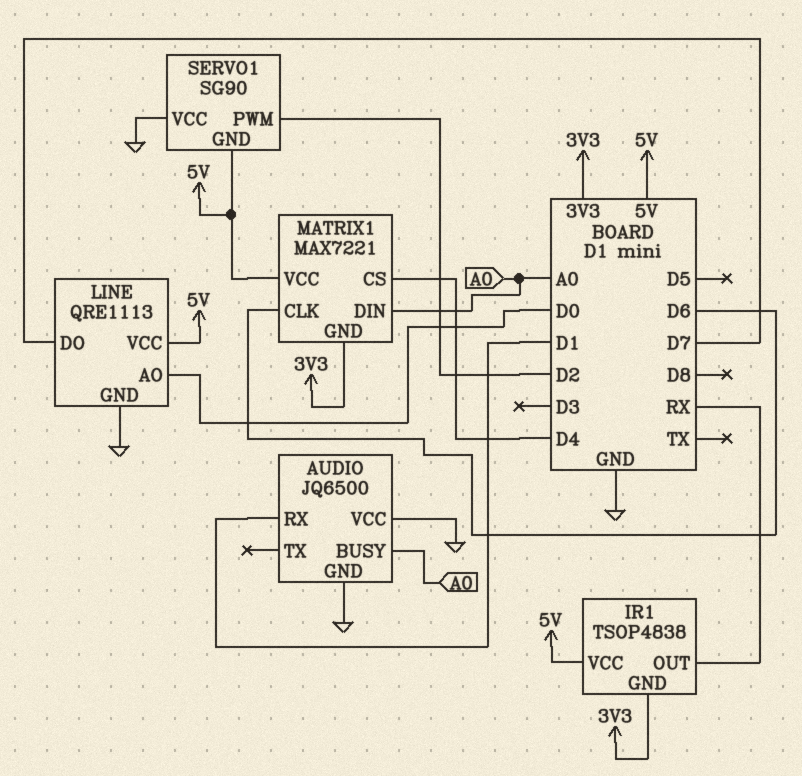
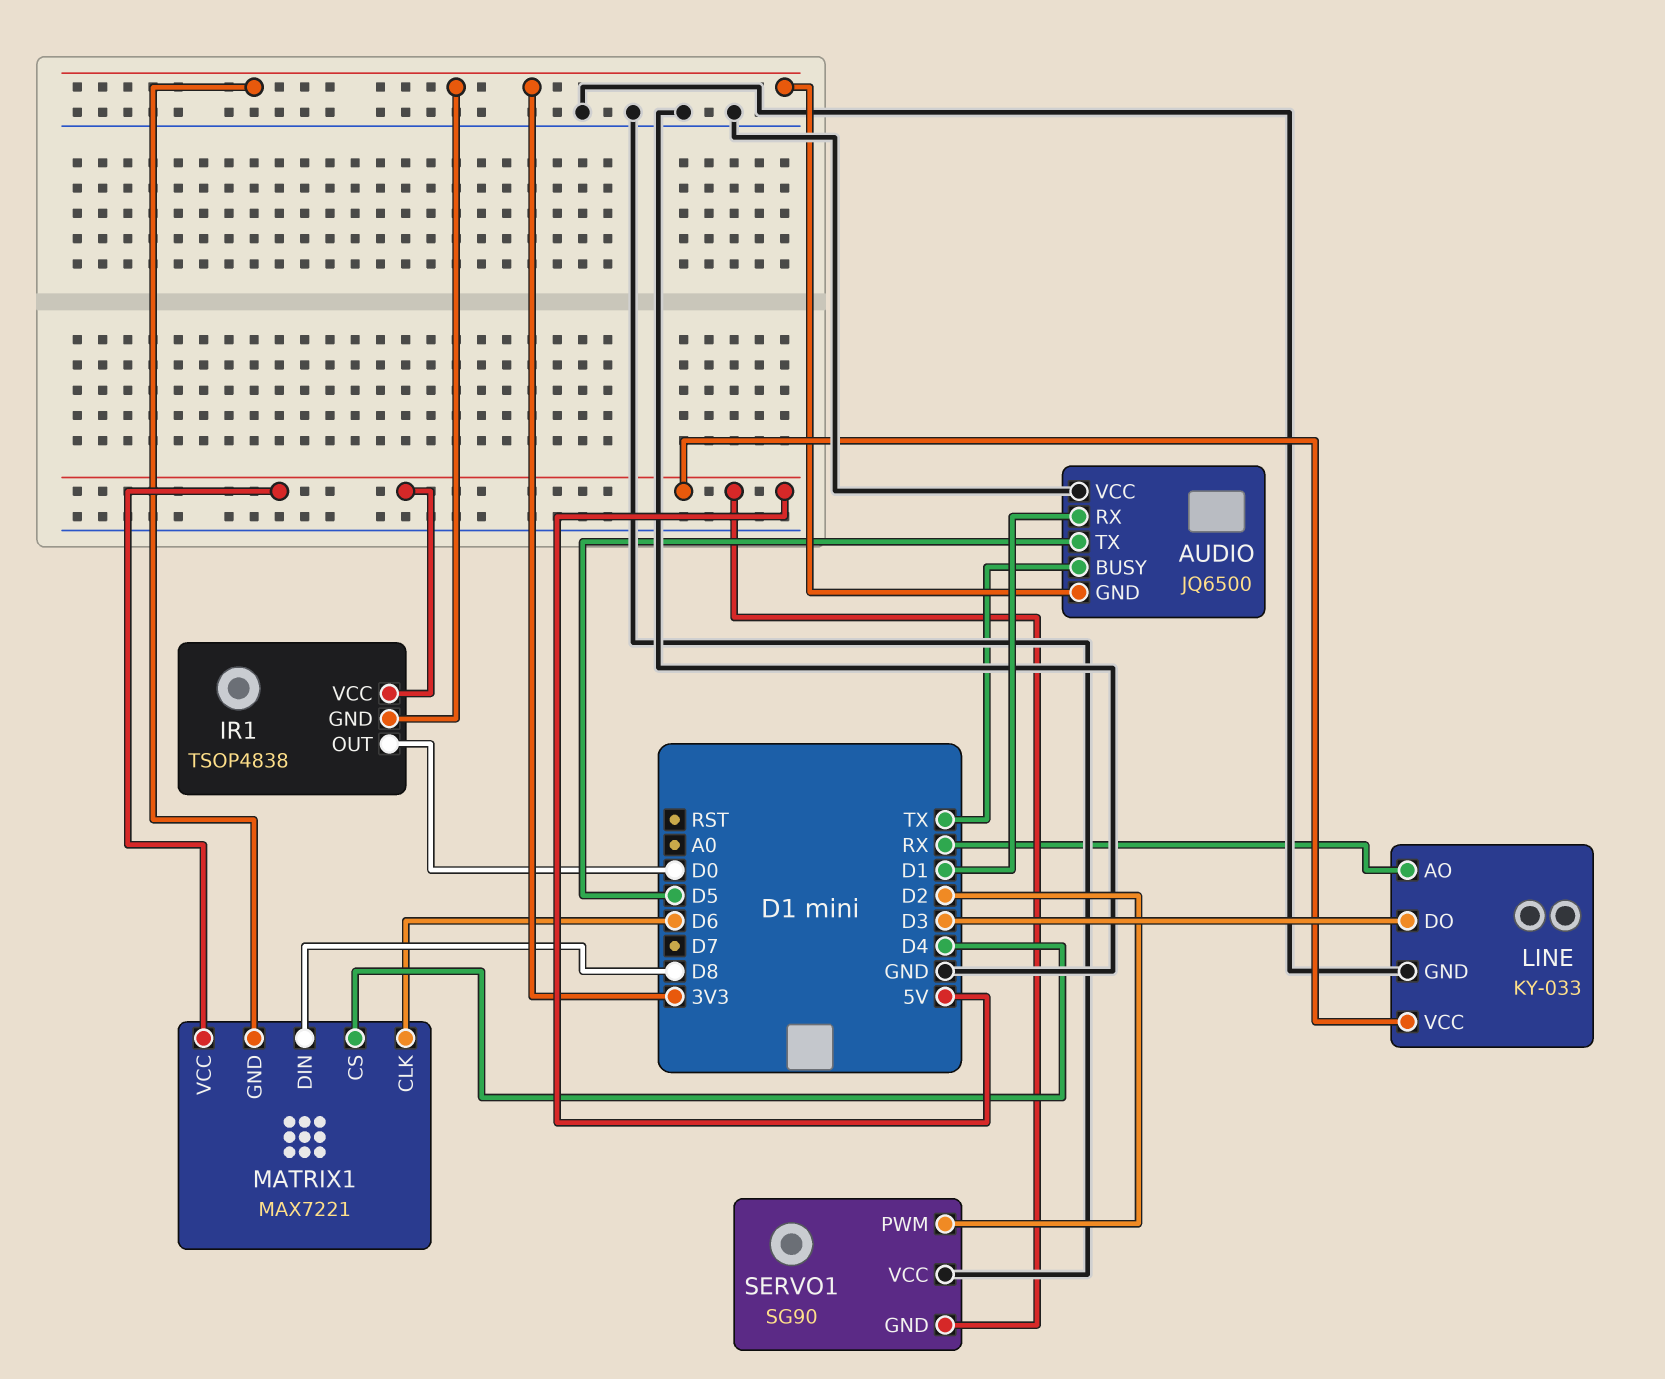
AUDIO pin BUSY: A0 -> TX
AUDIO pin GND: GND -> 3V3
AUDIO pin TX: none -> D5
IR1 pin OUT: RX -> D0
LINE: QRE1113 -> KY-033
LINE pin AO: D0 -> RX
LINE pin DO: D7 -> D3
MATRIX1 pin DIN: A0 -> D8

